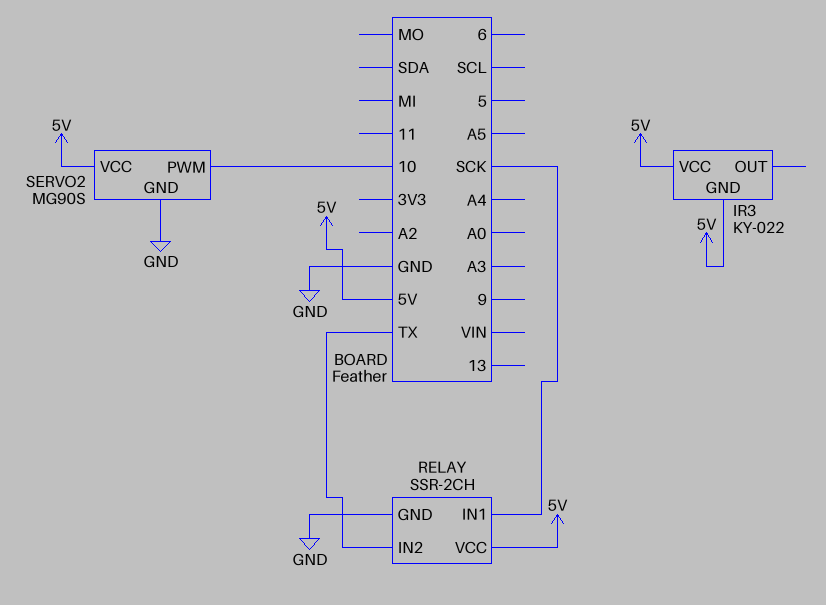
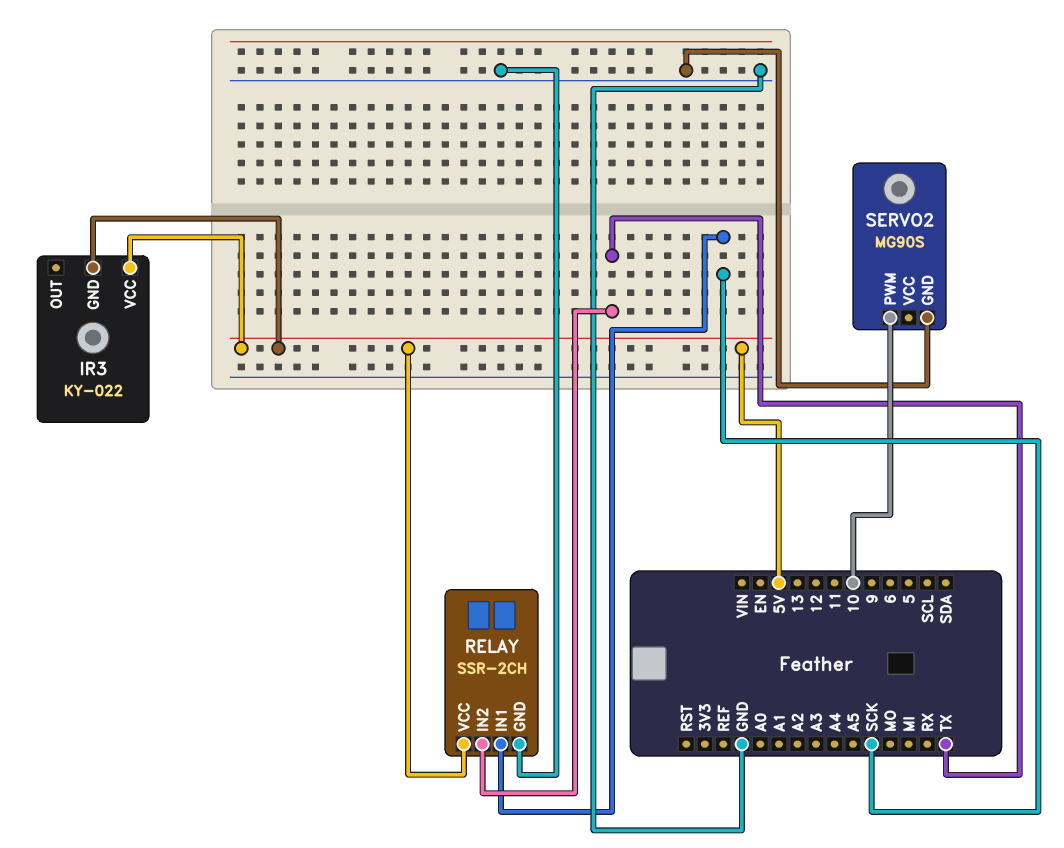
SERVO2 pin VCC: 5V -> none

